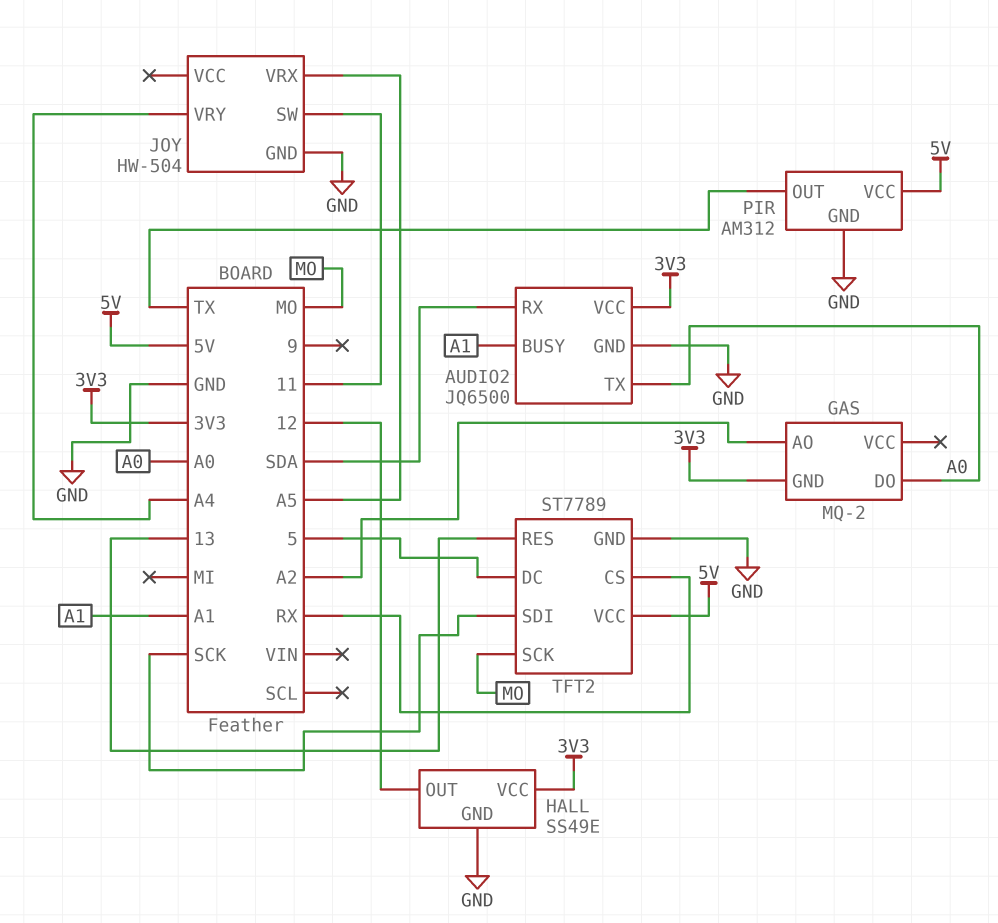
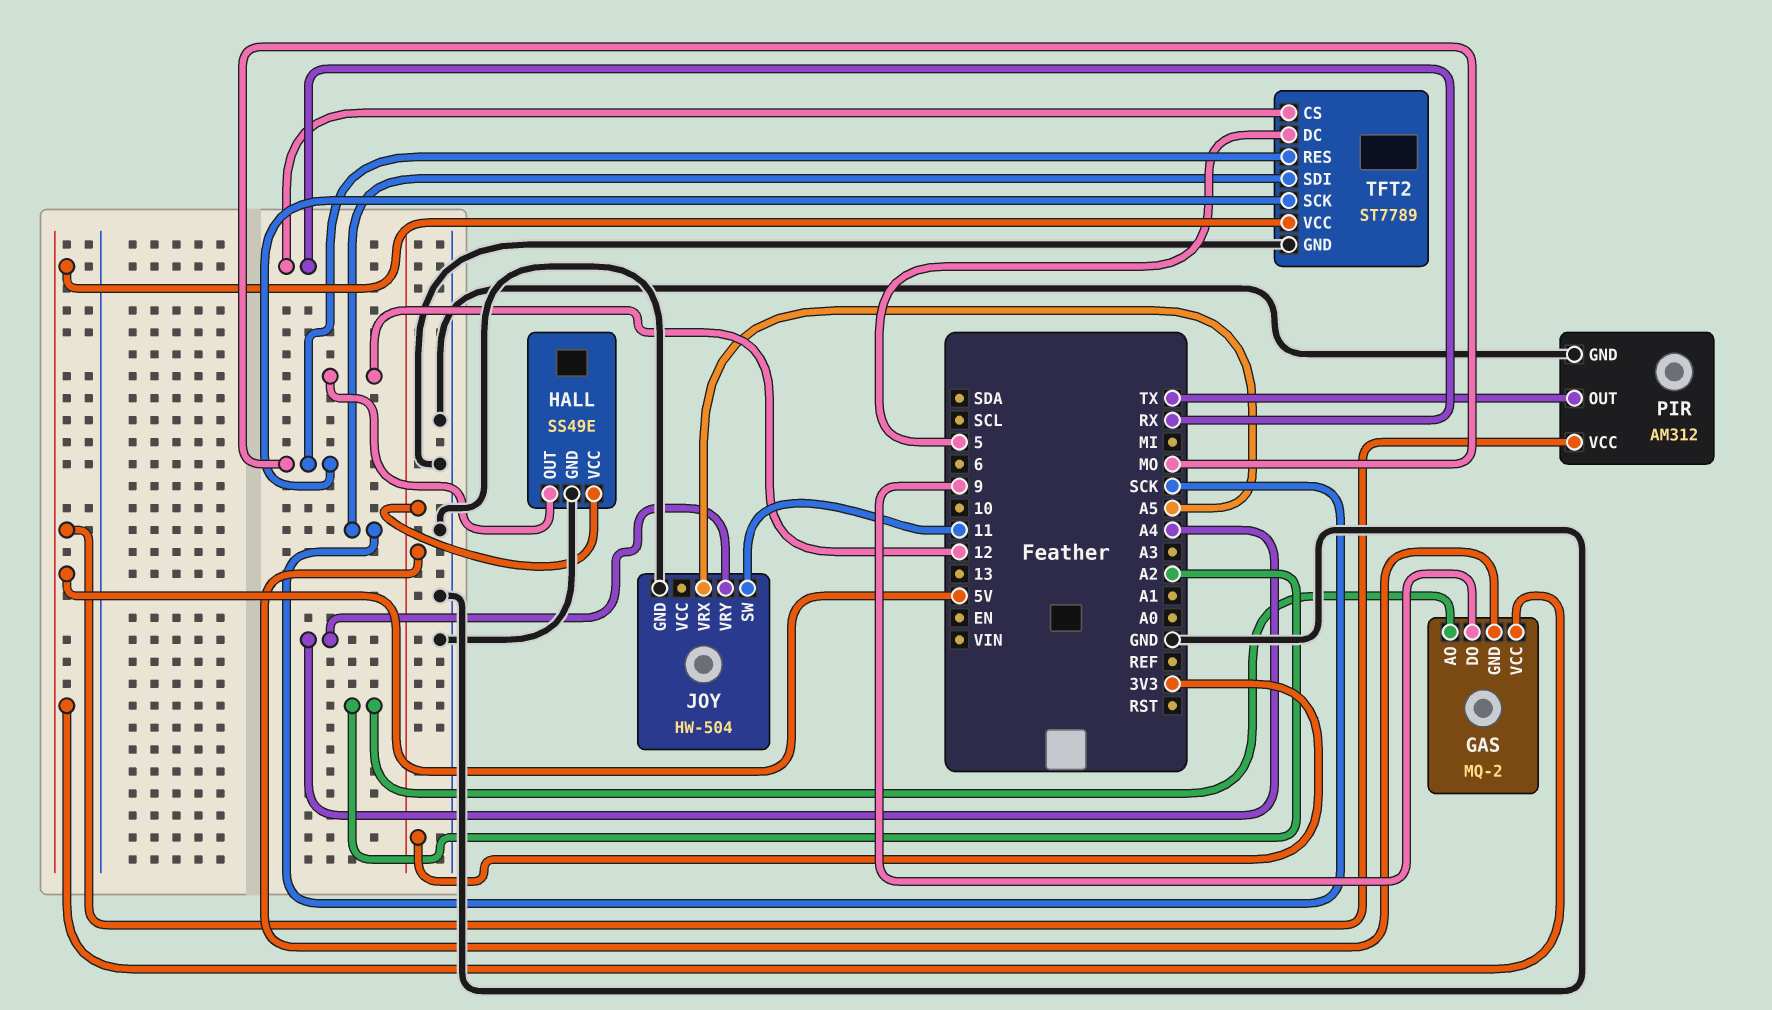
AUDIO2: JQ6500 -> none
AUDIO2 pin BUSY: A1 -> none
AUDIO2 pin GND: GND -> none
AUDIO2 pin RX: SDA -> none
AUDIO2 pin TX: A0 -> none
AUDIO2 pin VCC: 3V3 -> none
GAS pin DO: A0 -> 9
GAS pin VCC: none -> 5V
TFT2 pin RES: 13 -> MO

